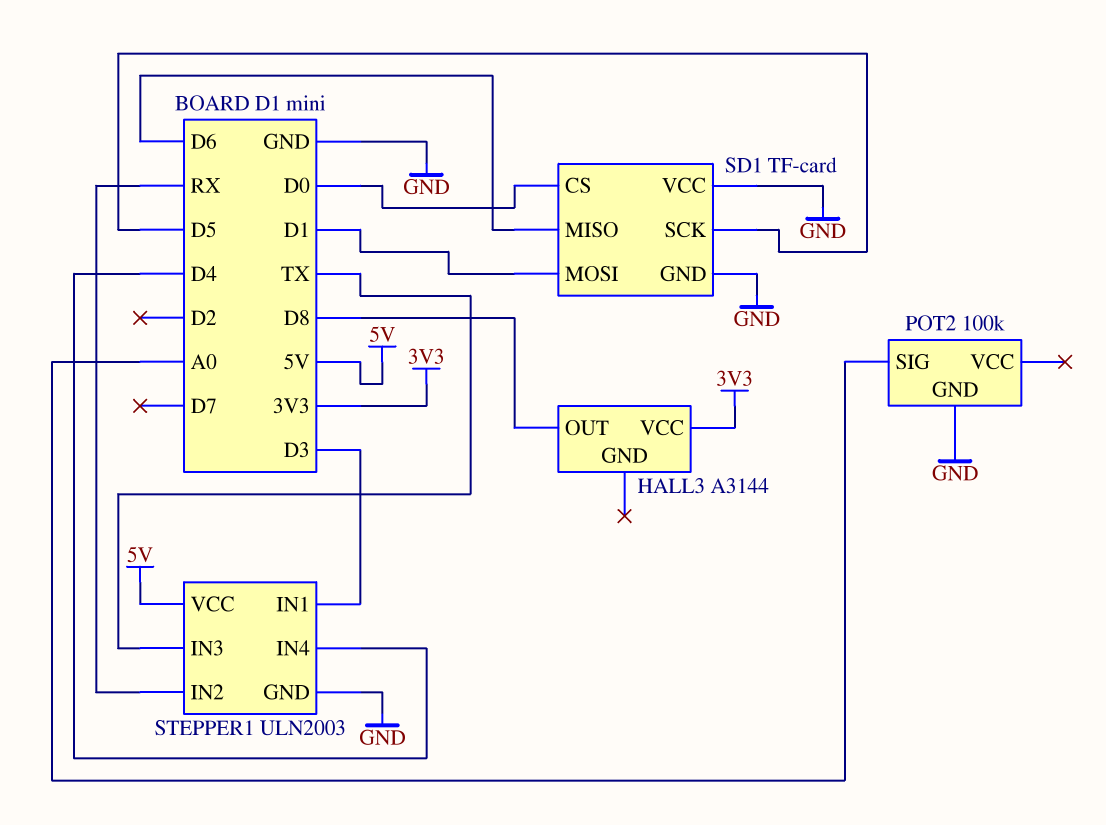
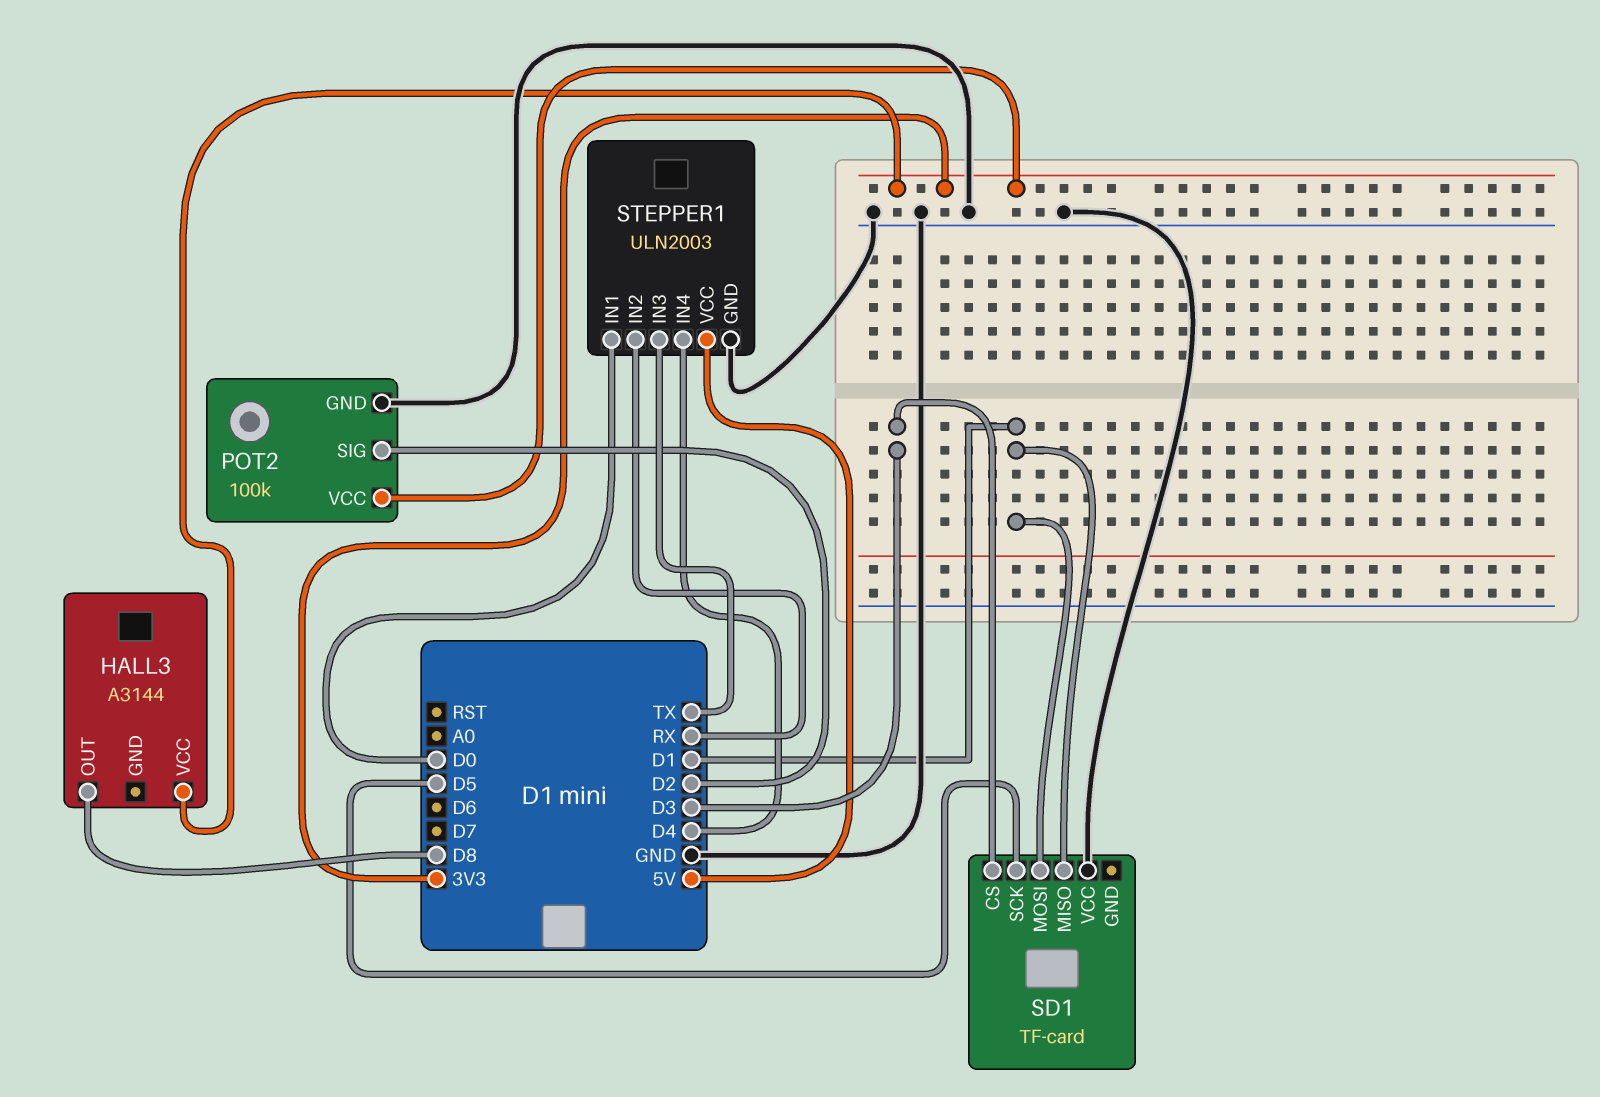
POT2 pin SIG: A0 -> D2
POT2 pin VCC: none -> 3V3
SD1 pin CS: D0 -> D3
SD1 pin GND: GND -> none
SD1 pin MISO: D6 -> D1
STEPPER1 pin IN1: D3 -> D0

